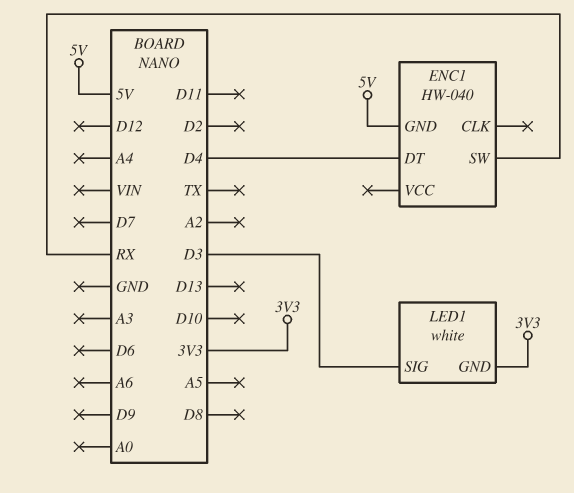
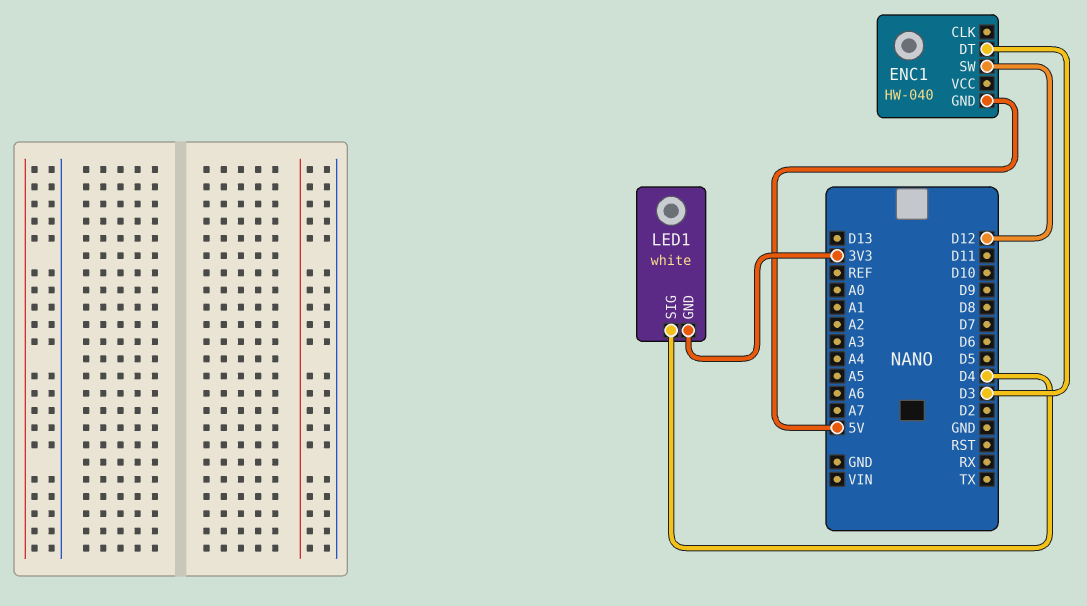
ENC1 pin DT: D4 -> D3
ENC1 pin SW: RX -> D12
LED1 pin SIG: D3 -> D4

